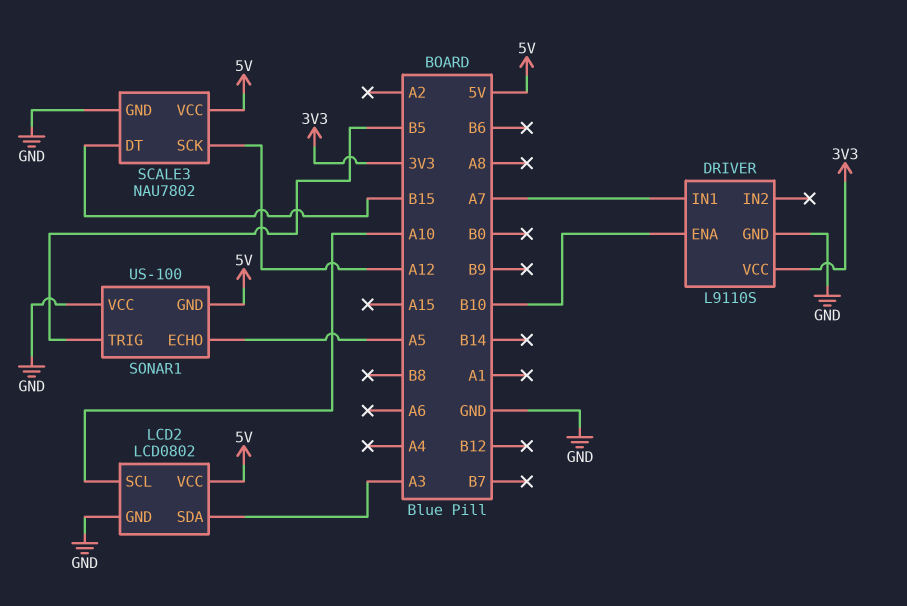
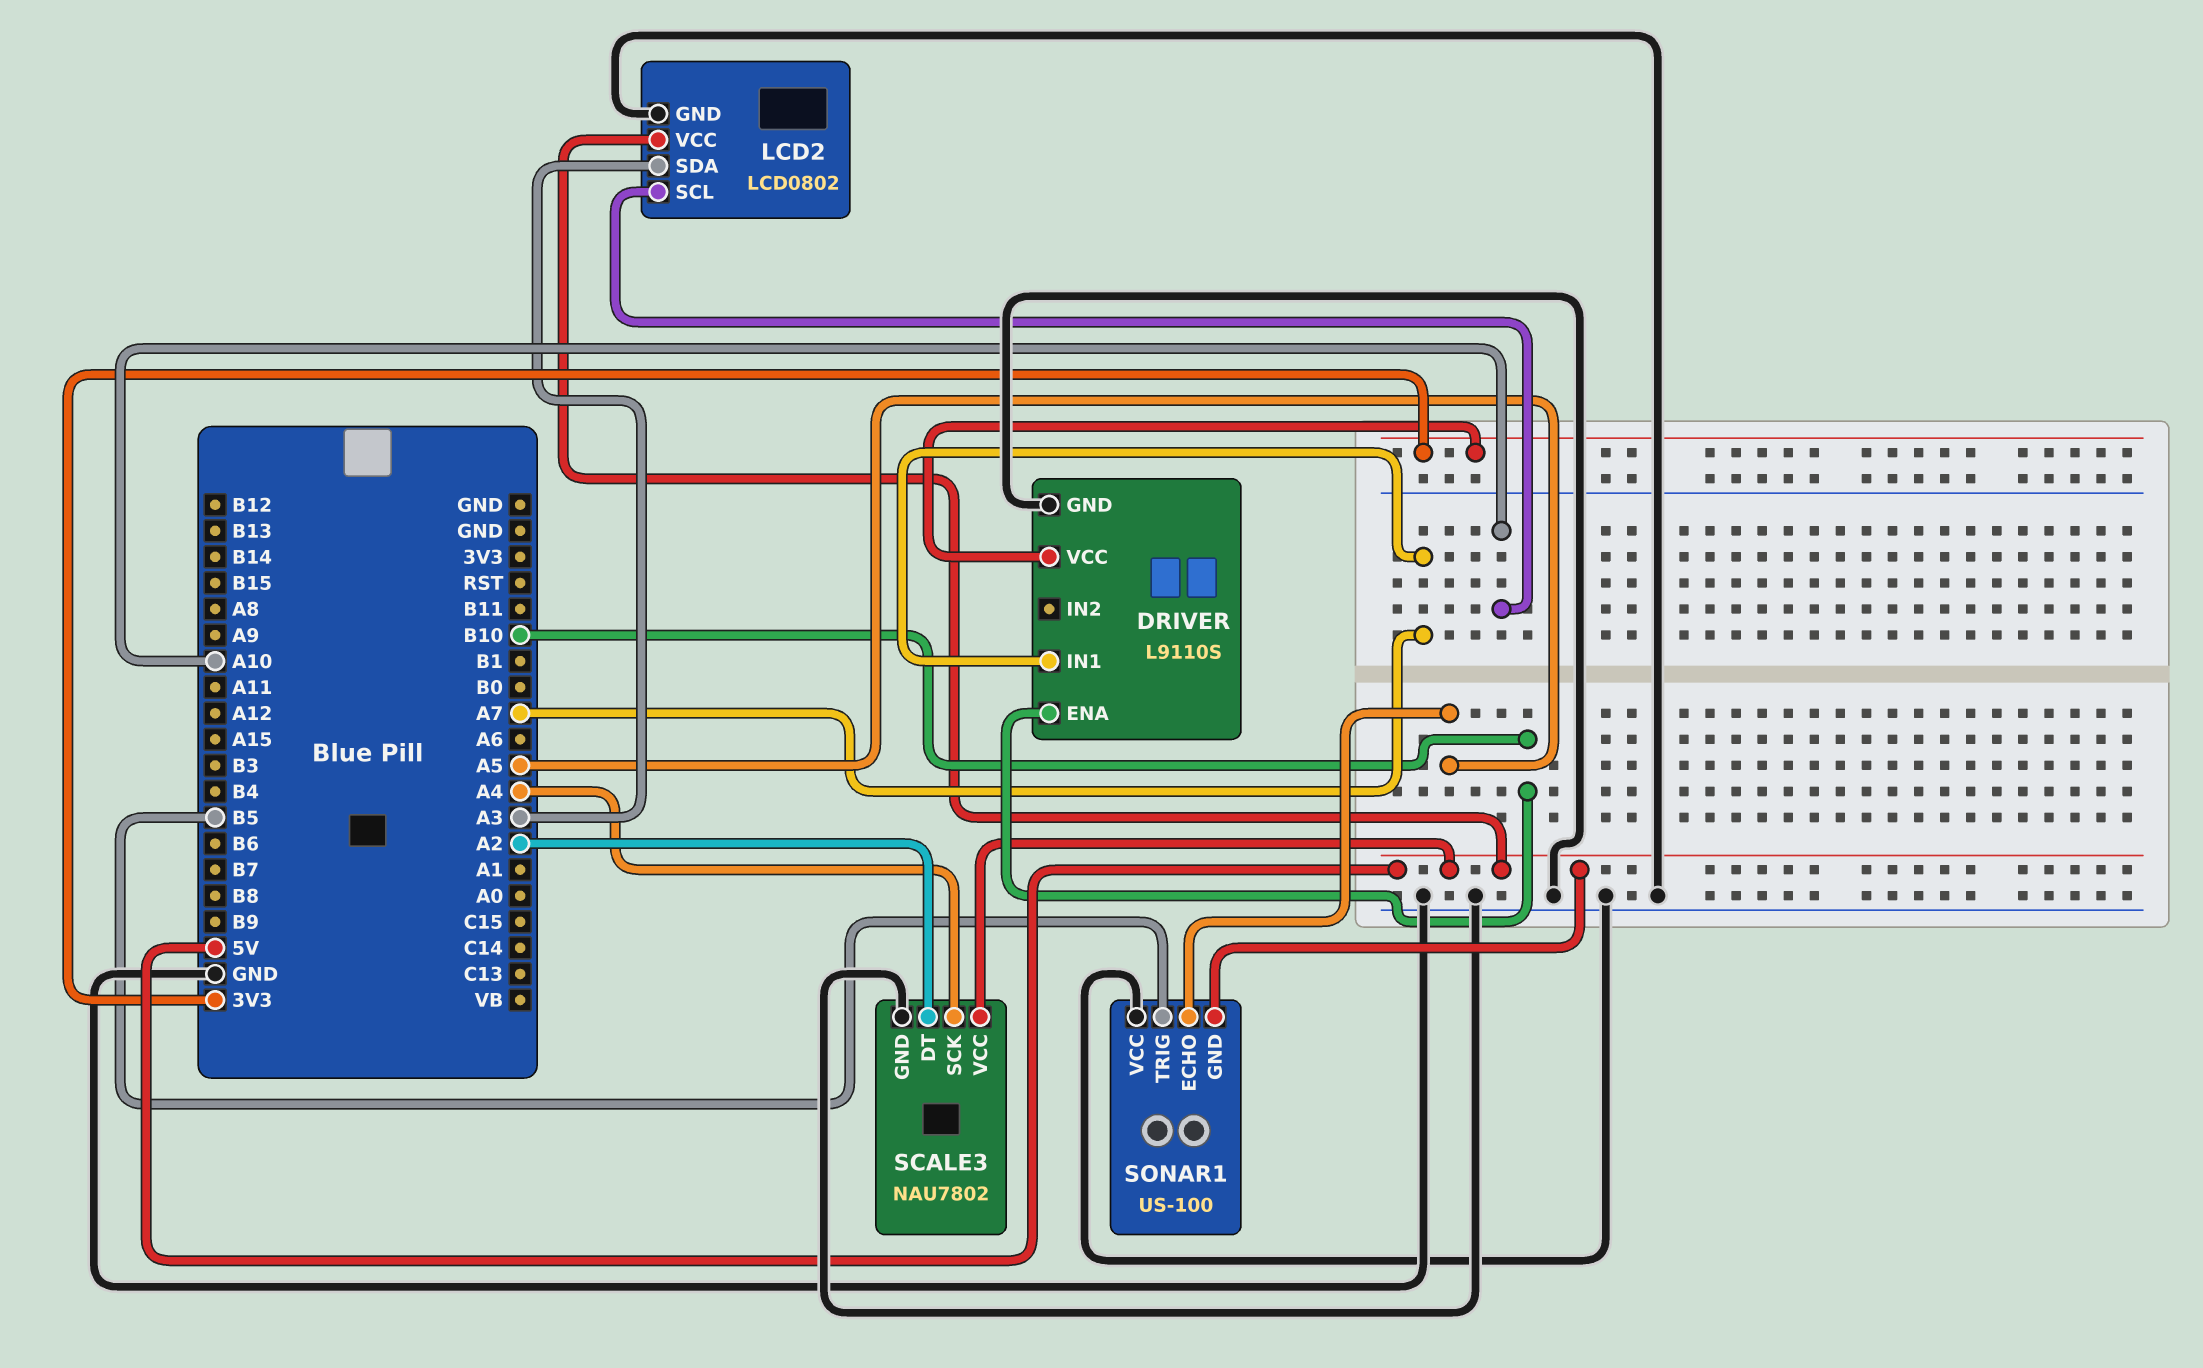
SCALE3 pin DT: B15 -> A2
SCALE3 pin SCK: A12 -> A4

